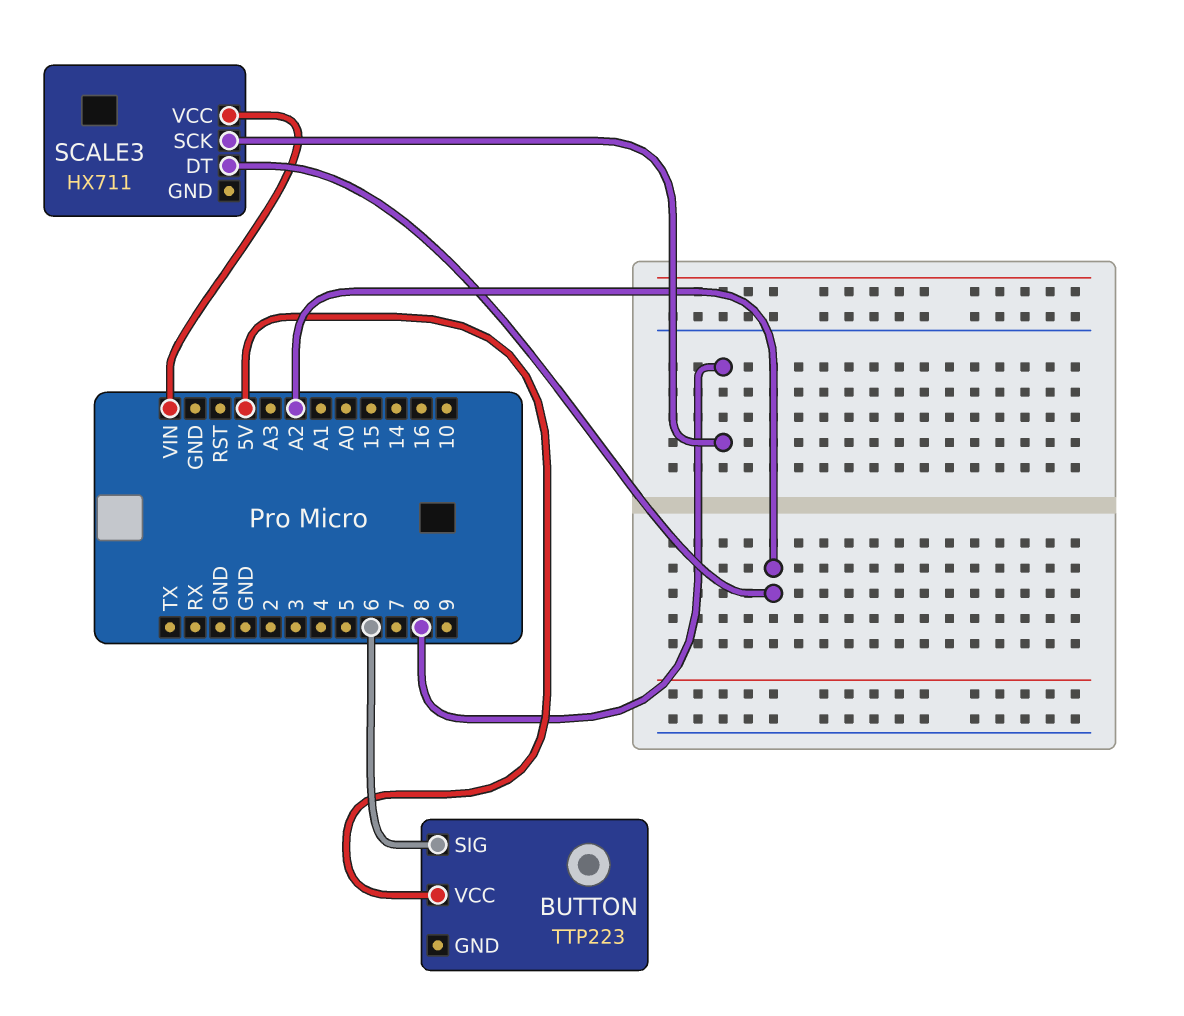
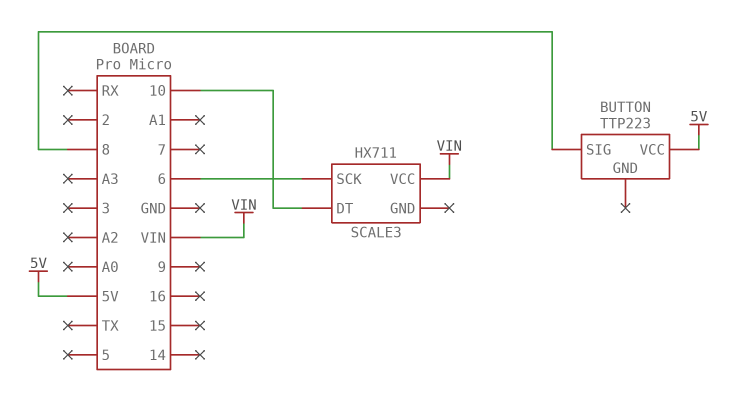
BUTTON pin SIG: 6 -> 8
SCALE3 pin DT: A2 -> 10
SCALE3 pin SCK: 8 -> 6

